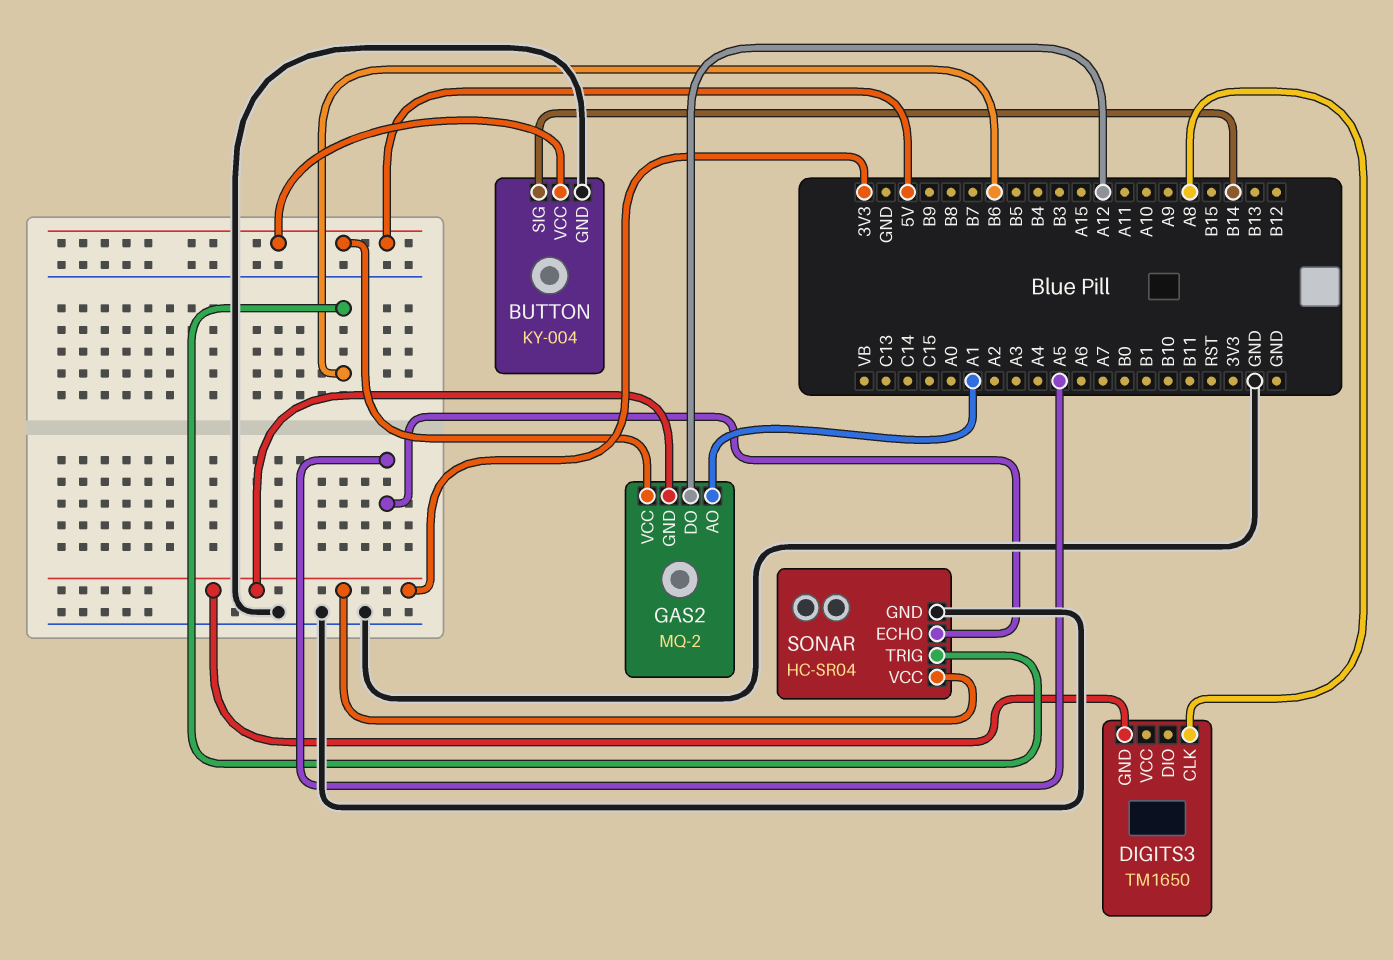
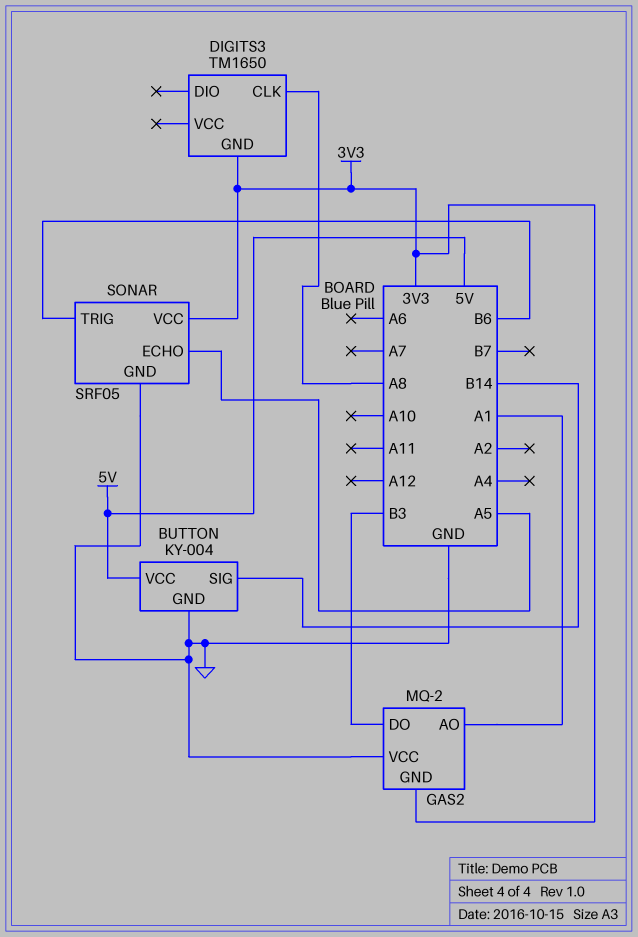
GAS2 pin DO: A12 -> B3
GAS2 pin VCC: 5V -> GND
SONAR: HC-SR04 -> SRF05

